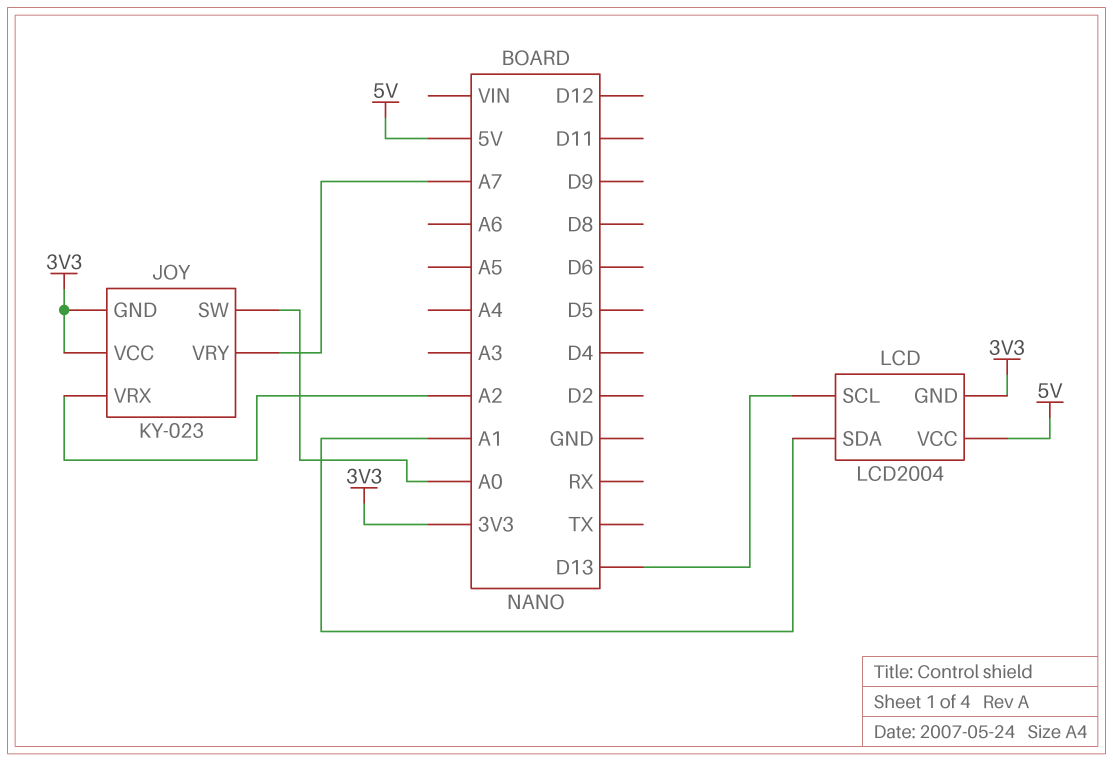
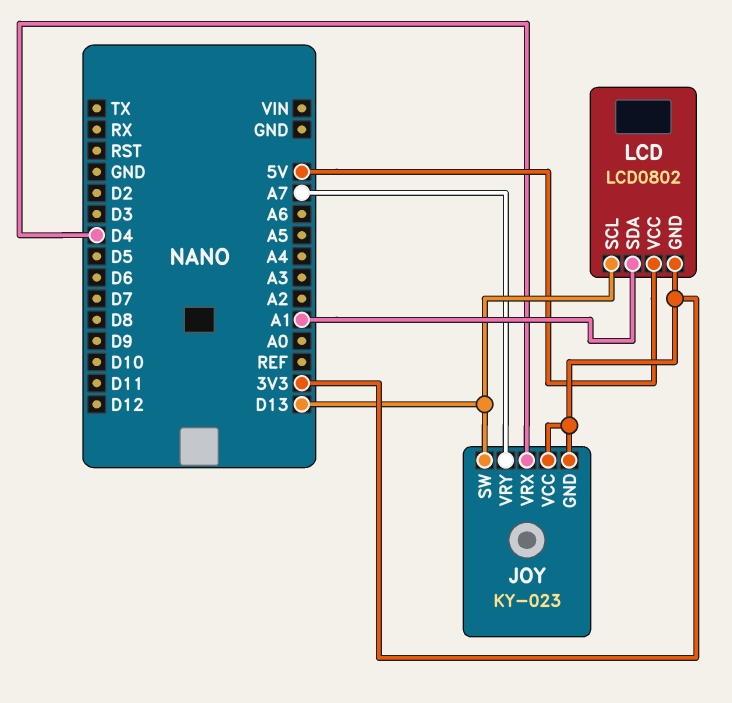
JOY pin SW: A0 -> D13
JOY pin VRX: A2 -> D4
LCD: LCD2004 -> LCD0802

